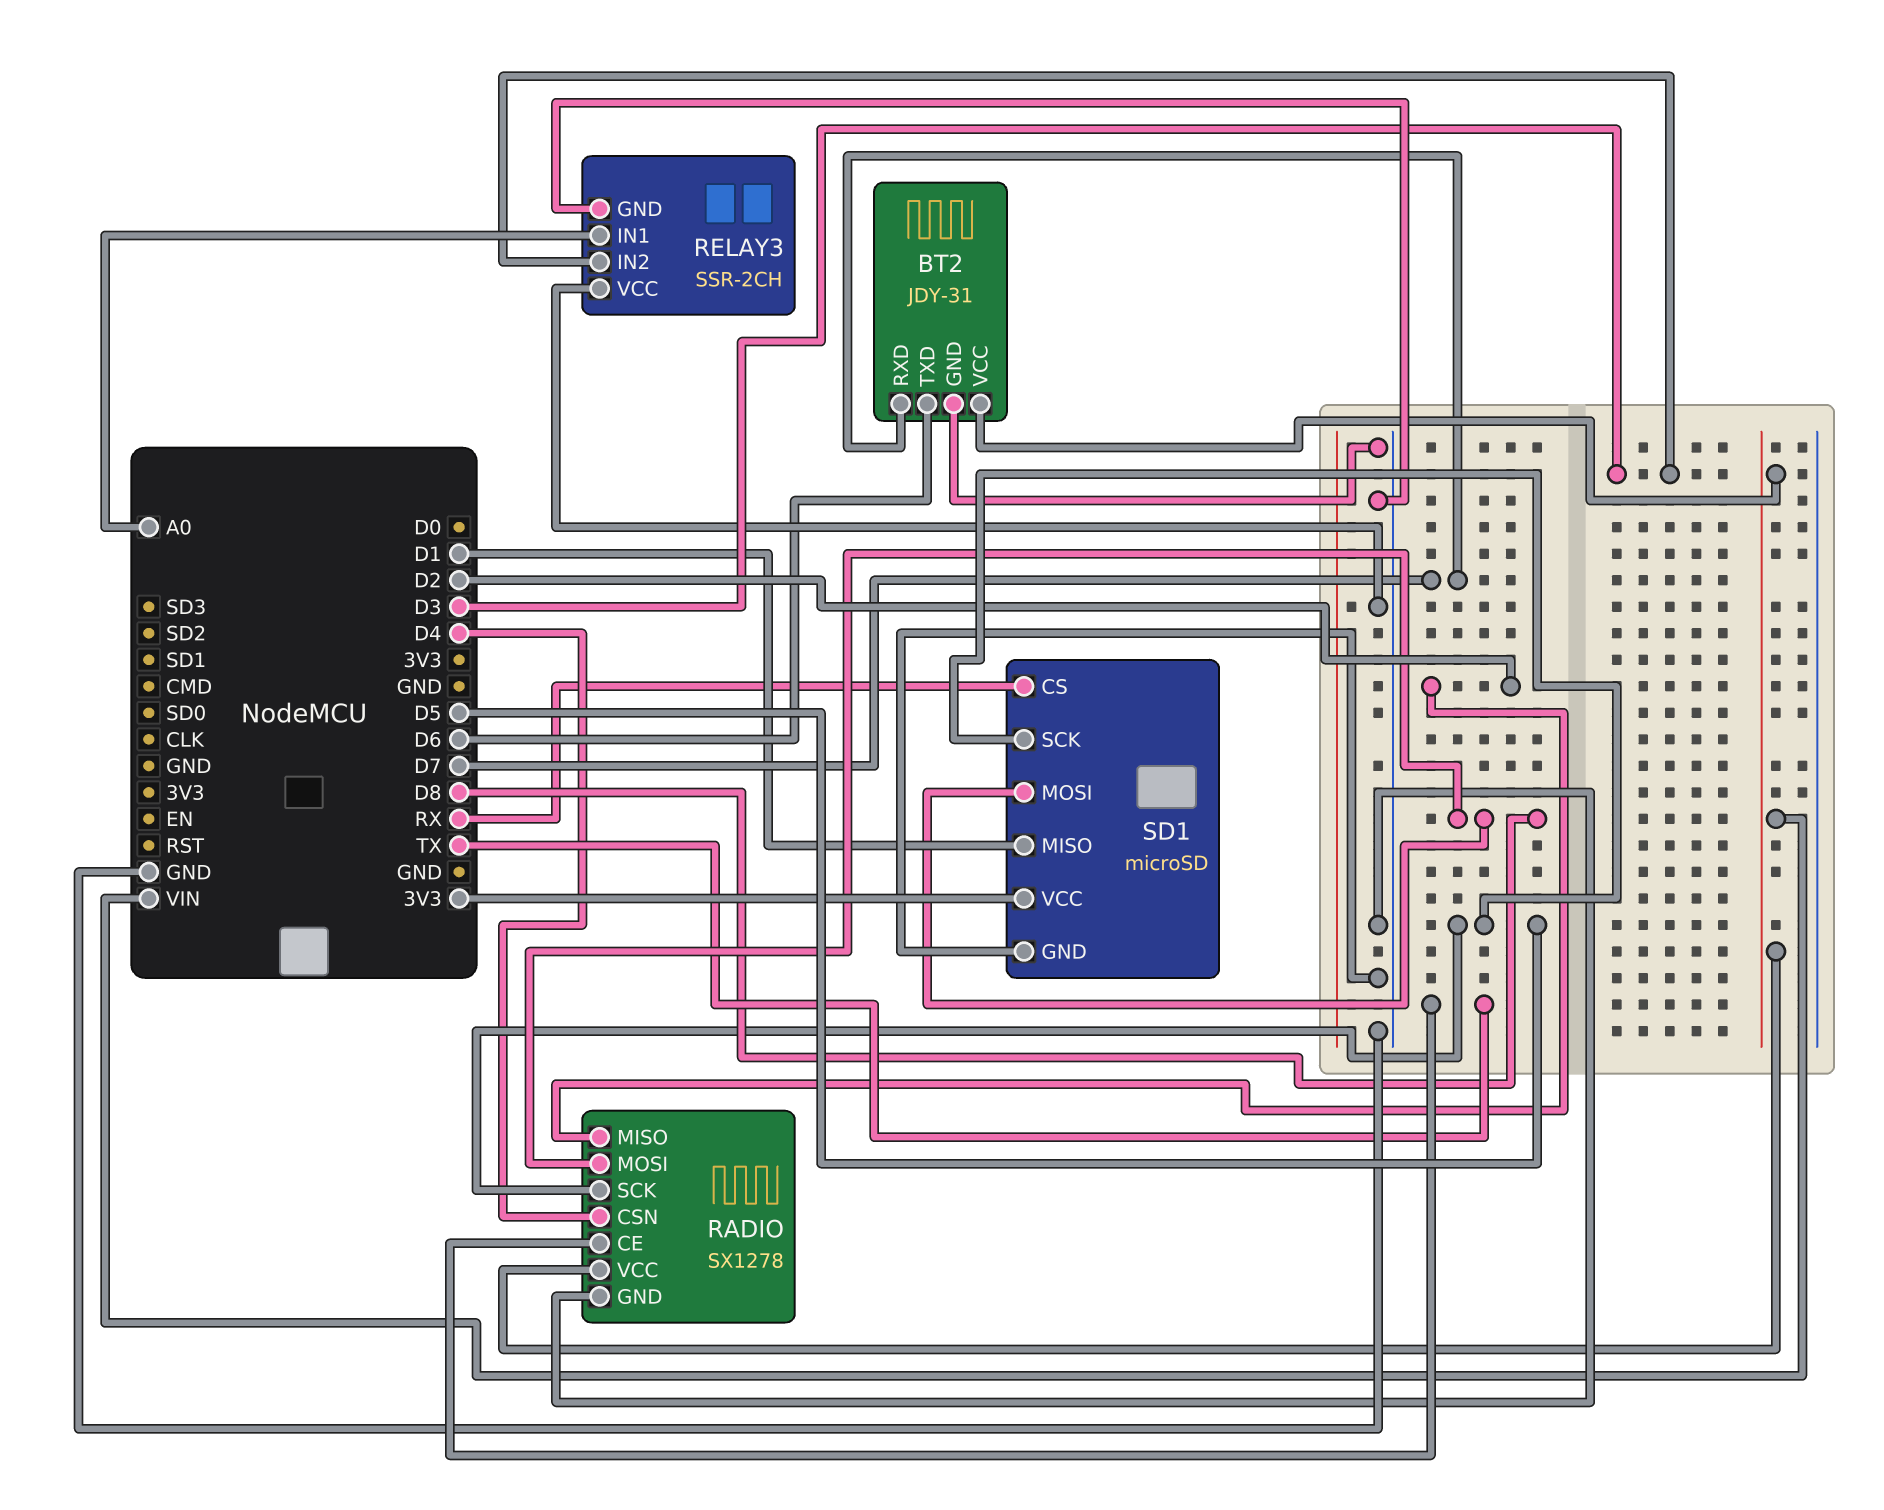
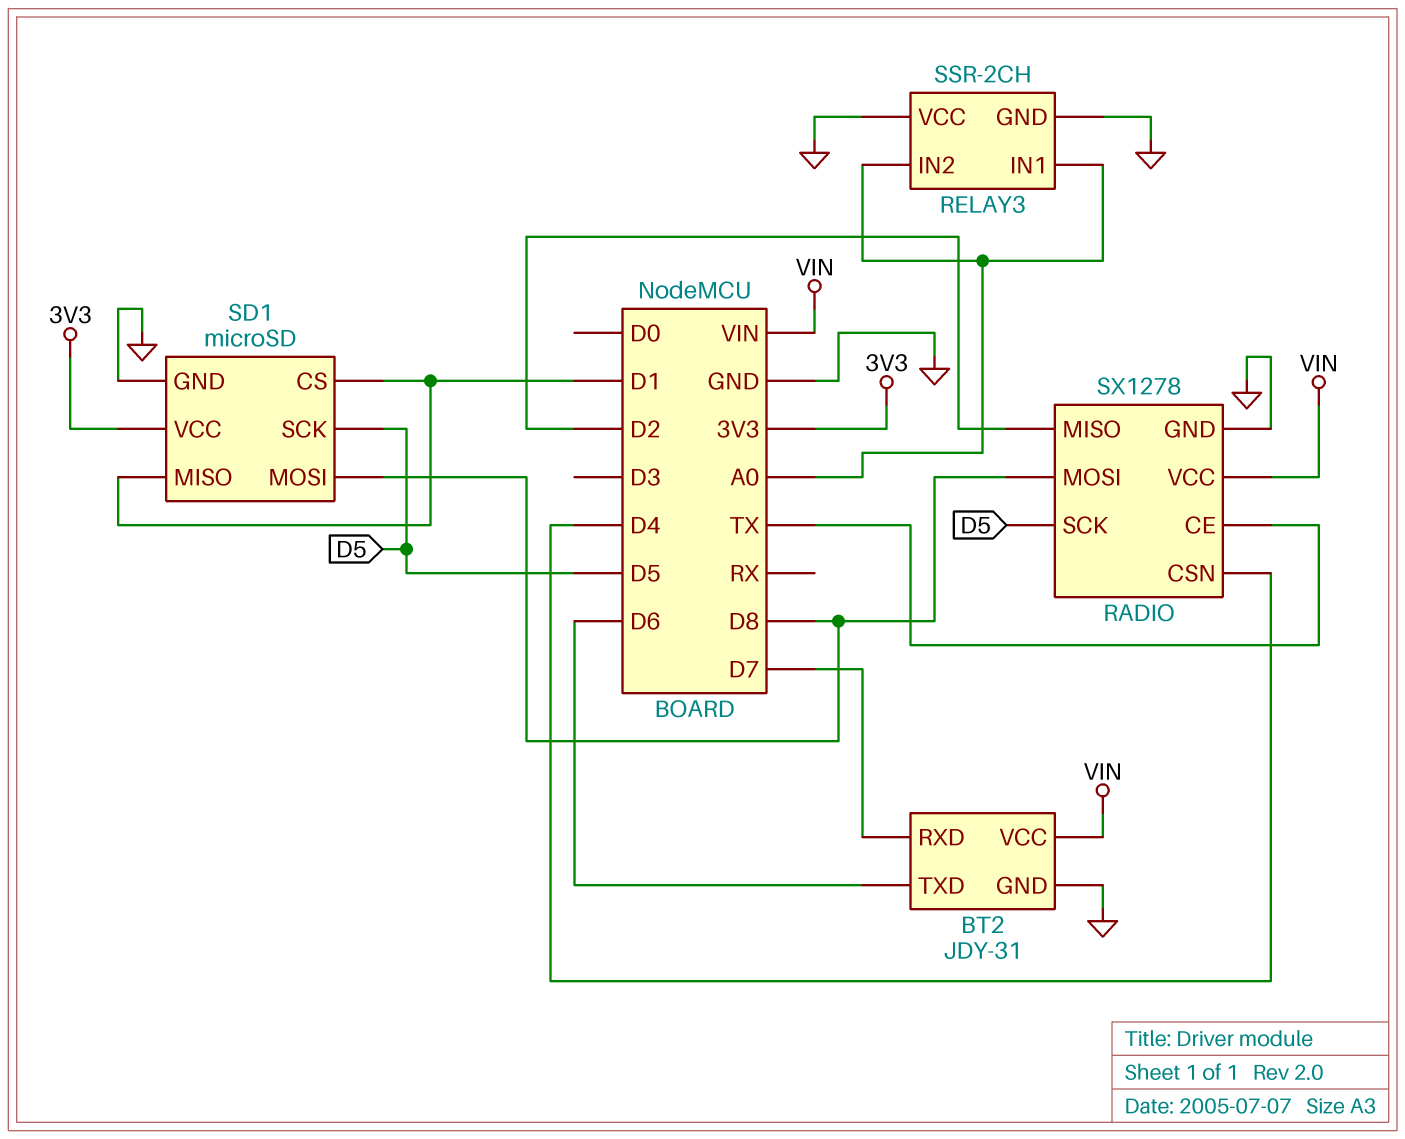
RELAY3 pin IN2: D3 -> A0
SD1 pin CS: RX -> D1

